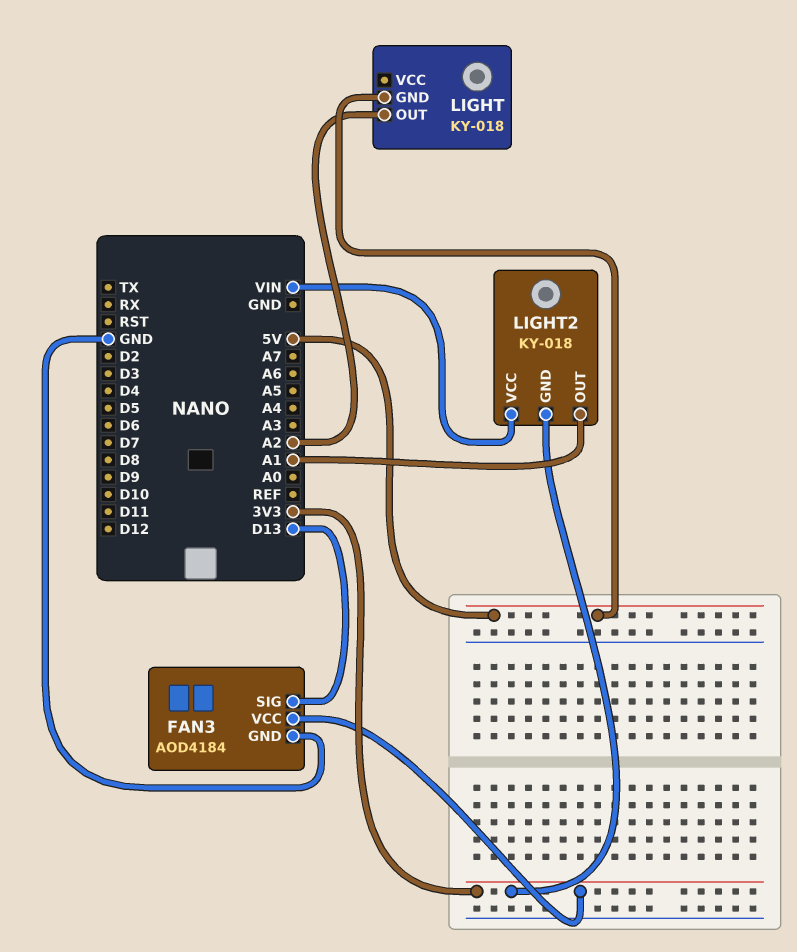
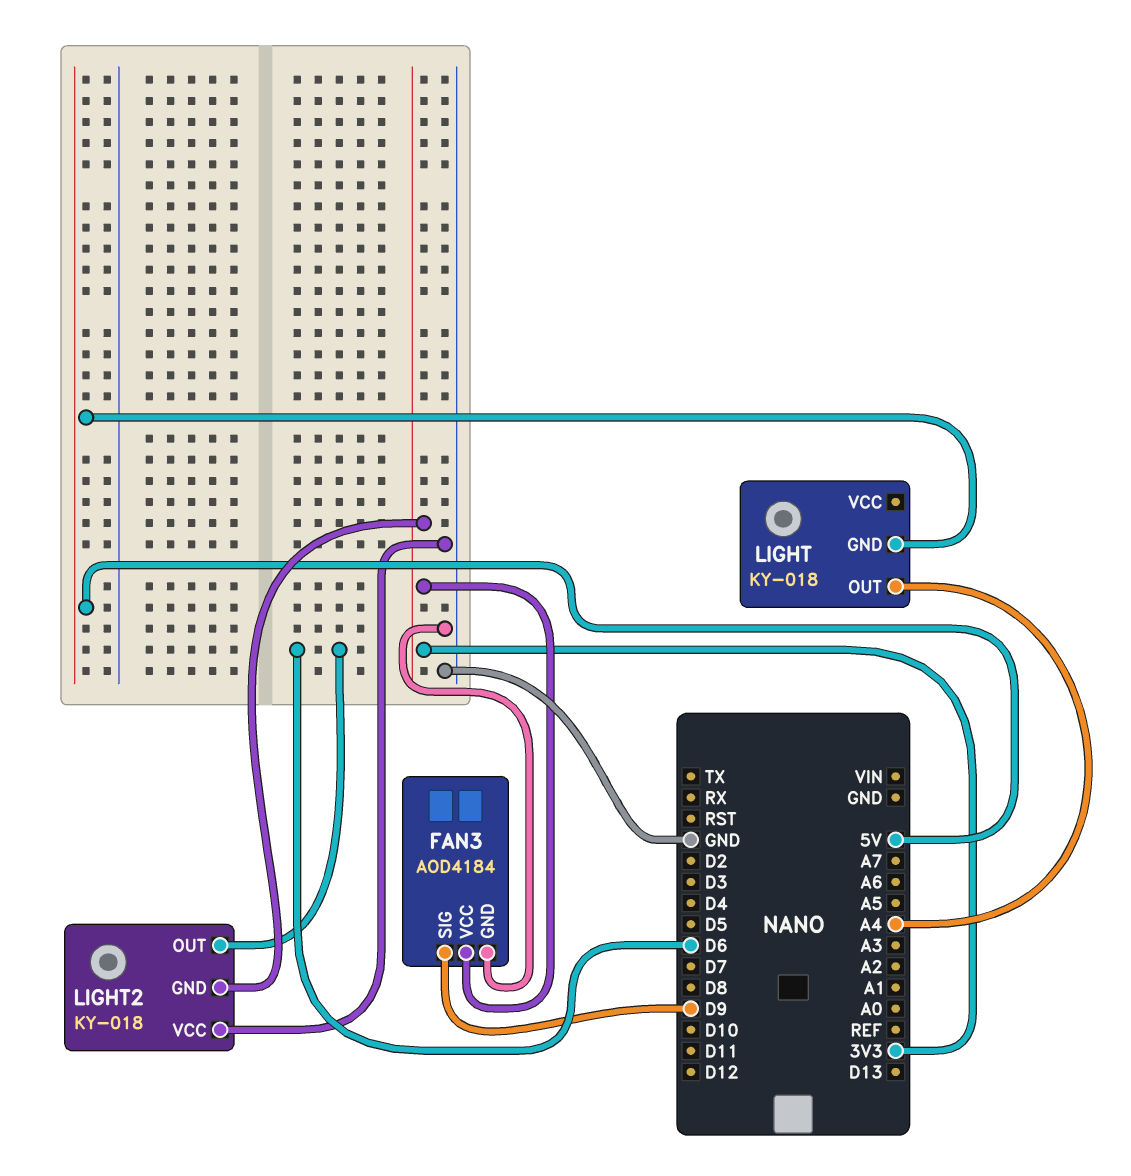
FAN3 pin SIG: D13 -> D9
LIGHT pin OUT: A2 -> A4
LIGHT2 pin OUT: A1 -> D6
LIGHT2 pin VCC: VIN -> GND

